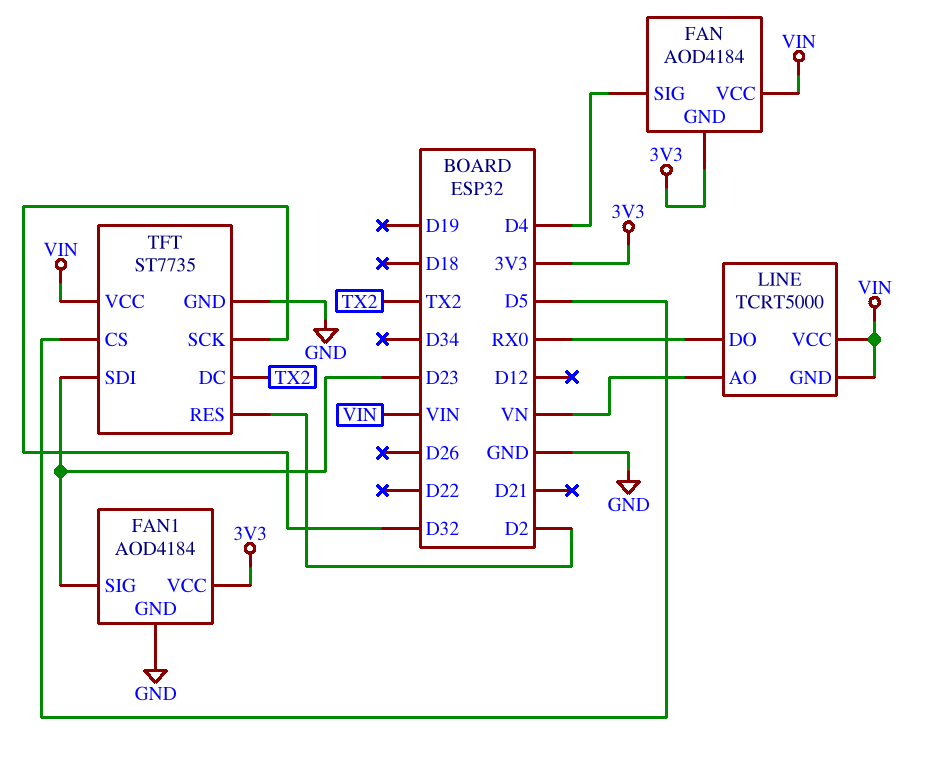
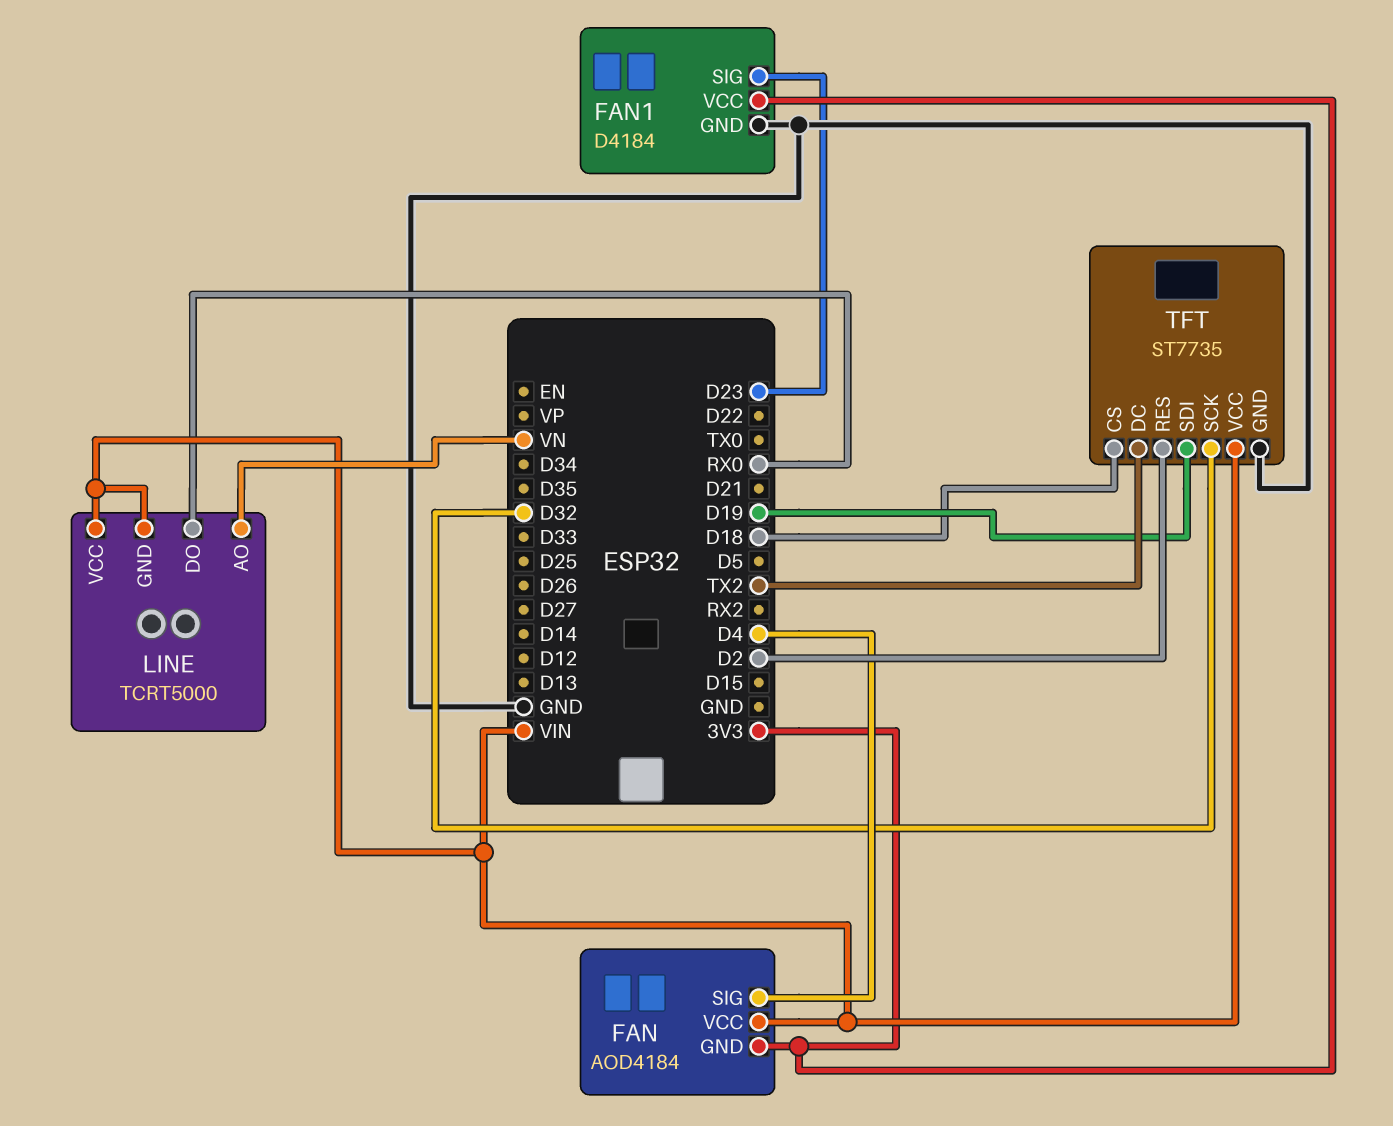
FAN1: AOD4184 -> D4184
TFT pin CS: D5 -> D18
TFT pin SDI: D23 -> D19

